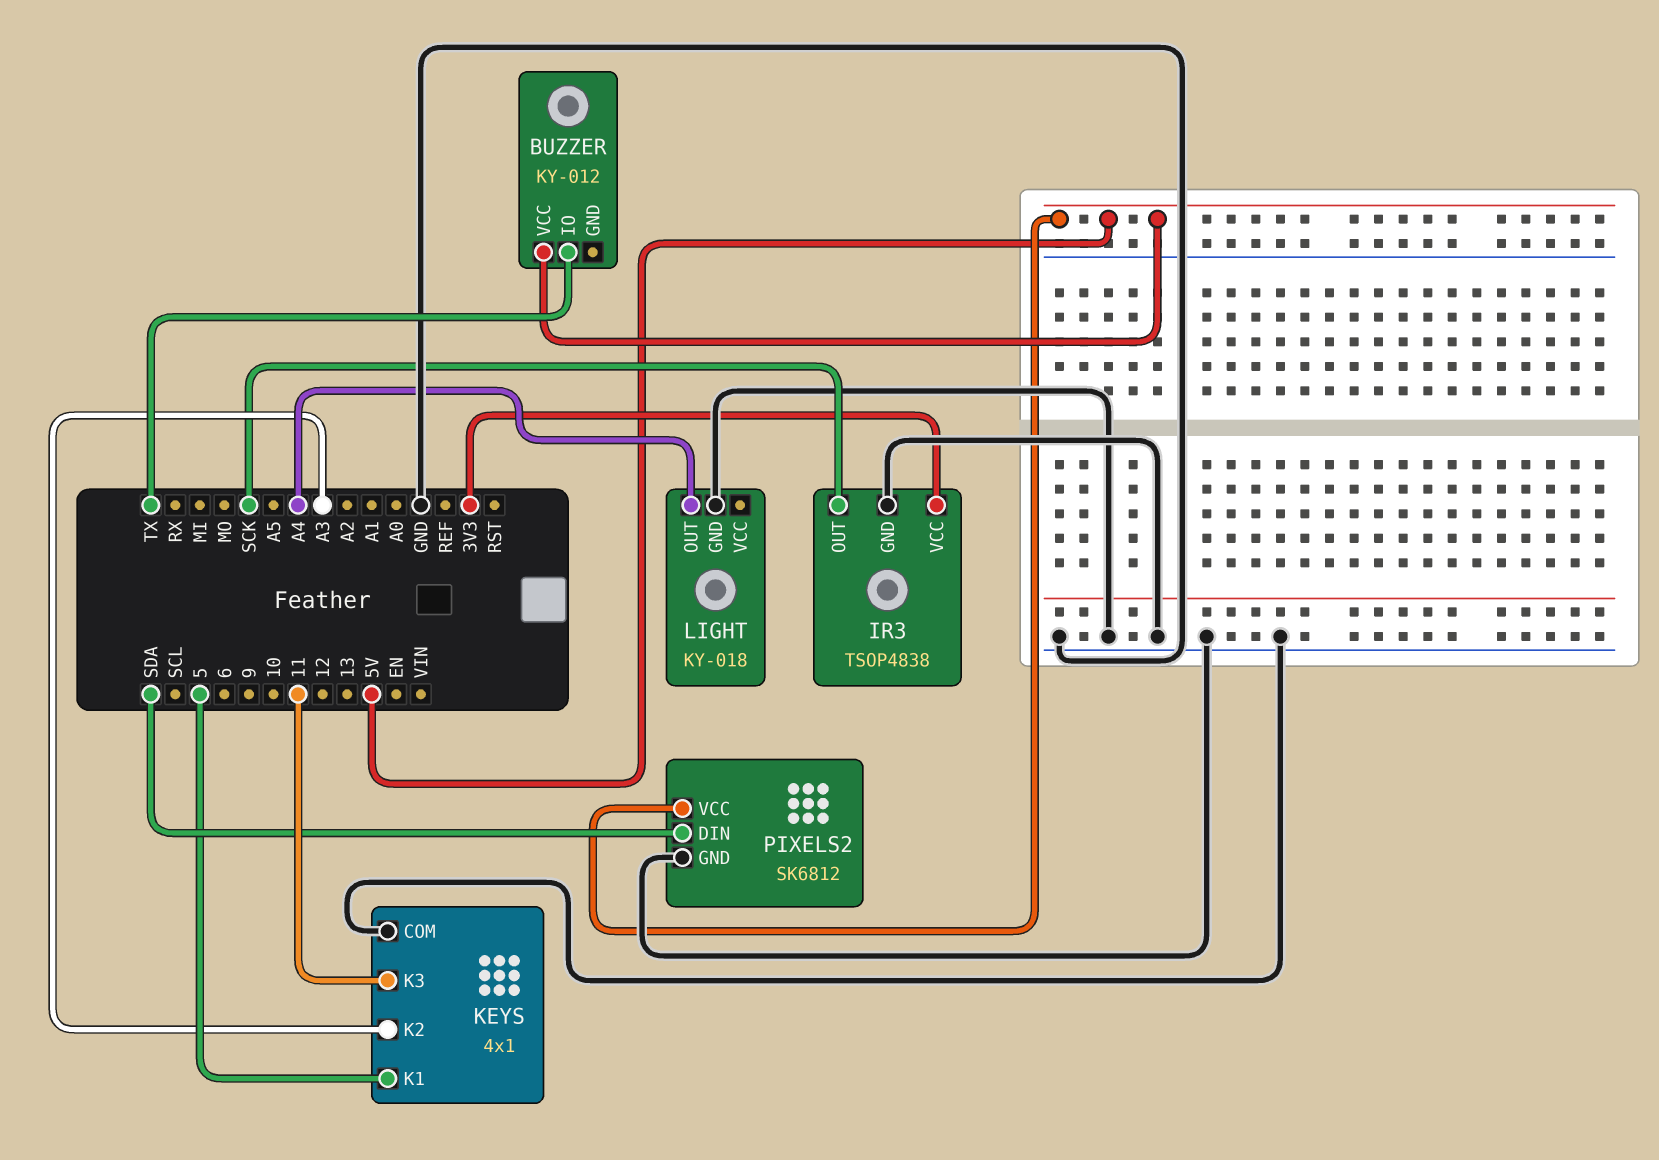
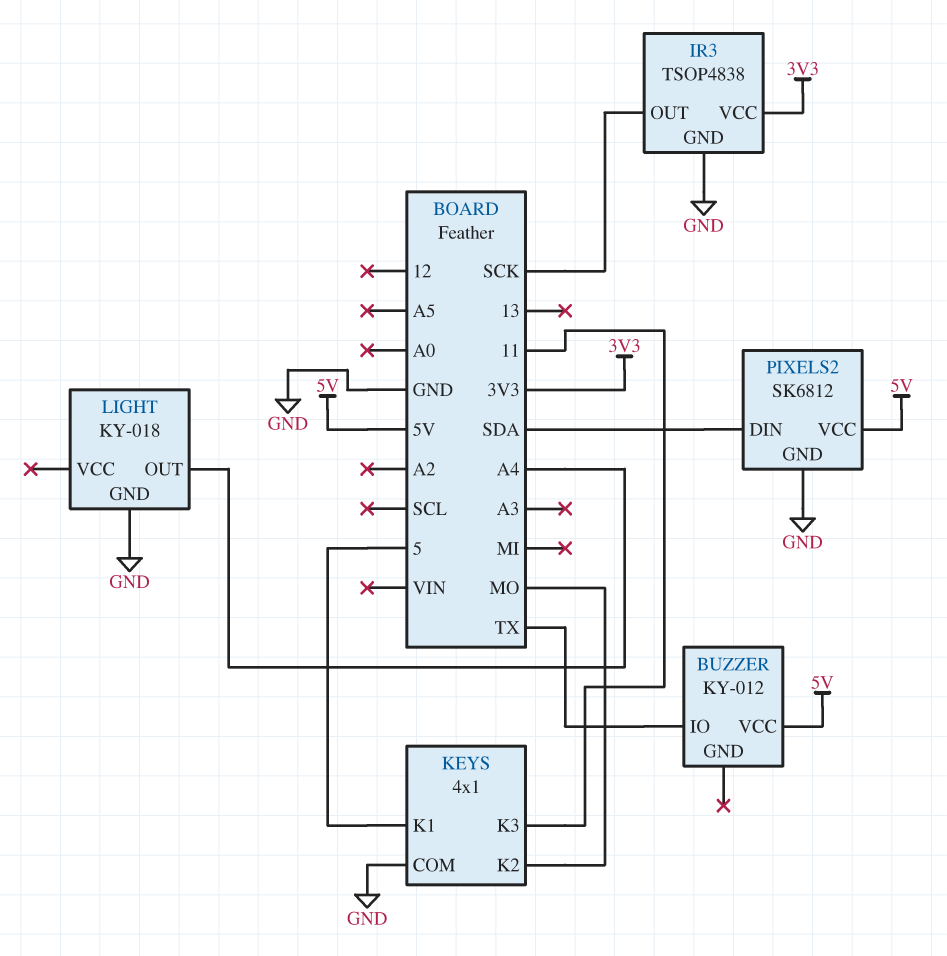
KEYS pin K2: A3 -> MO

